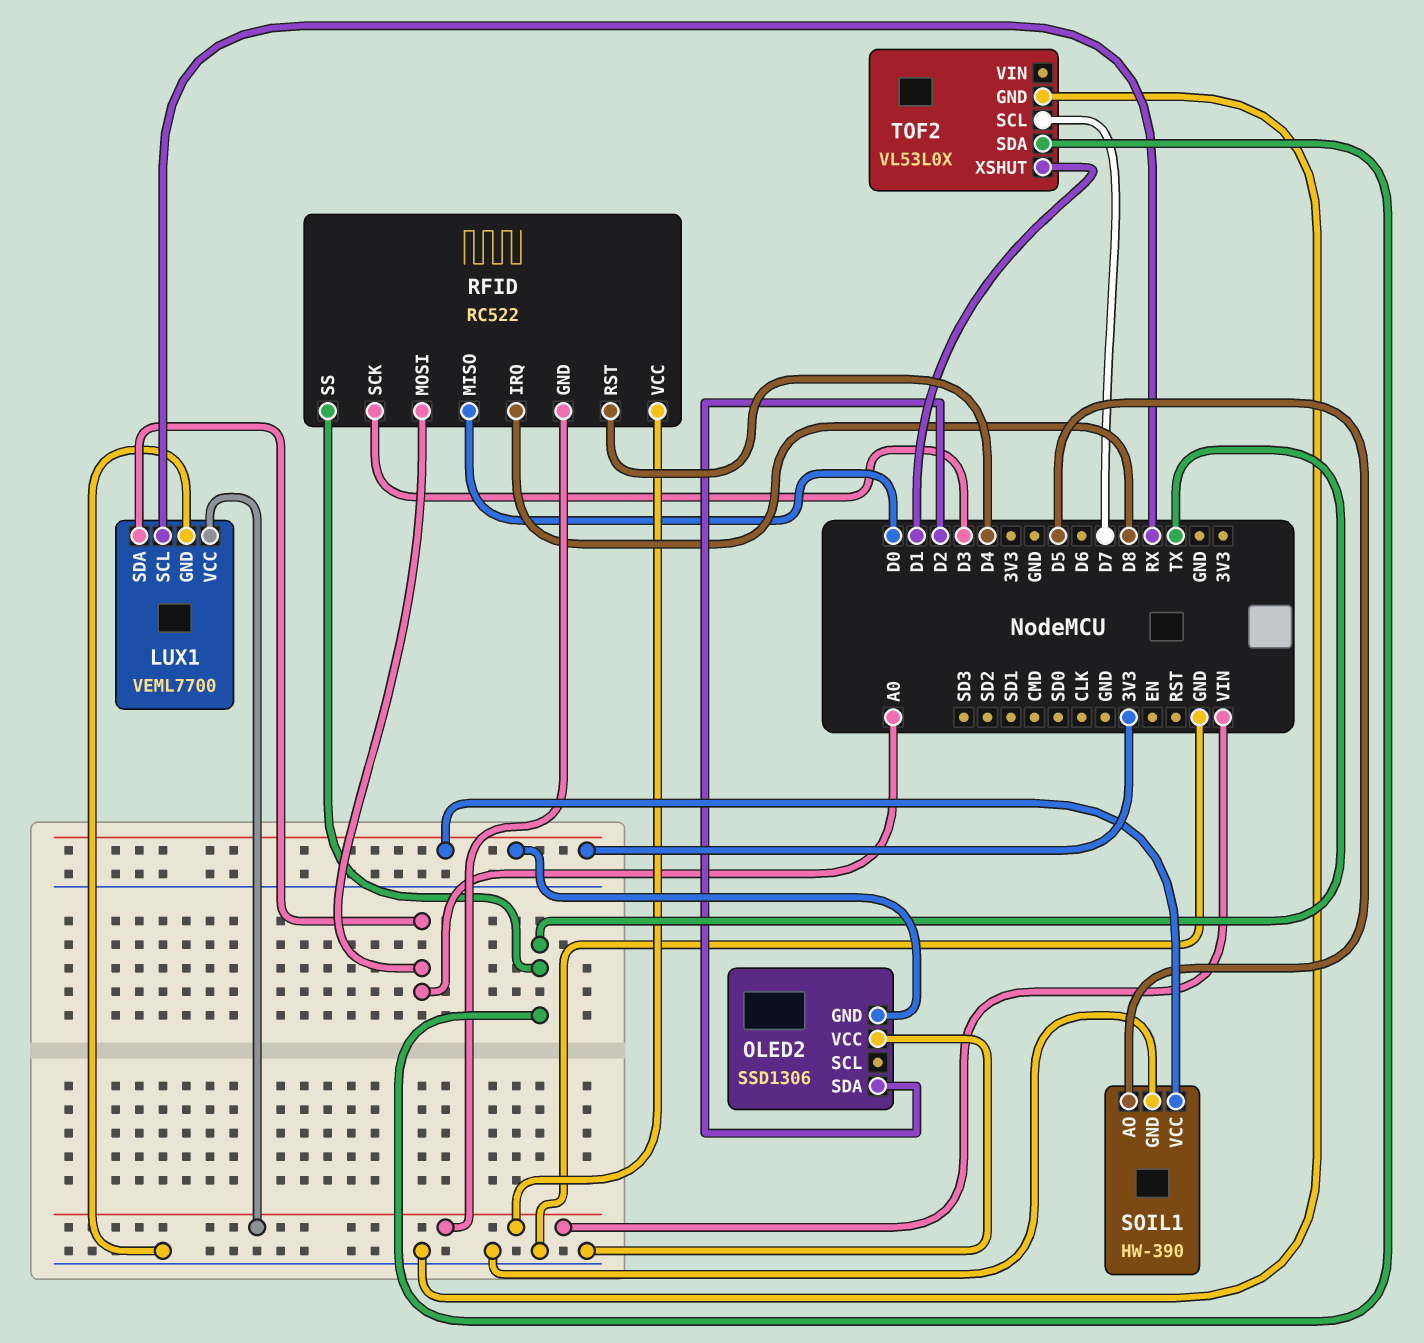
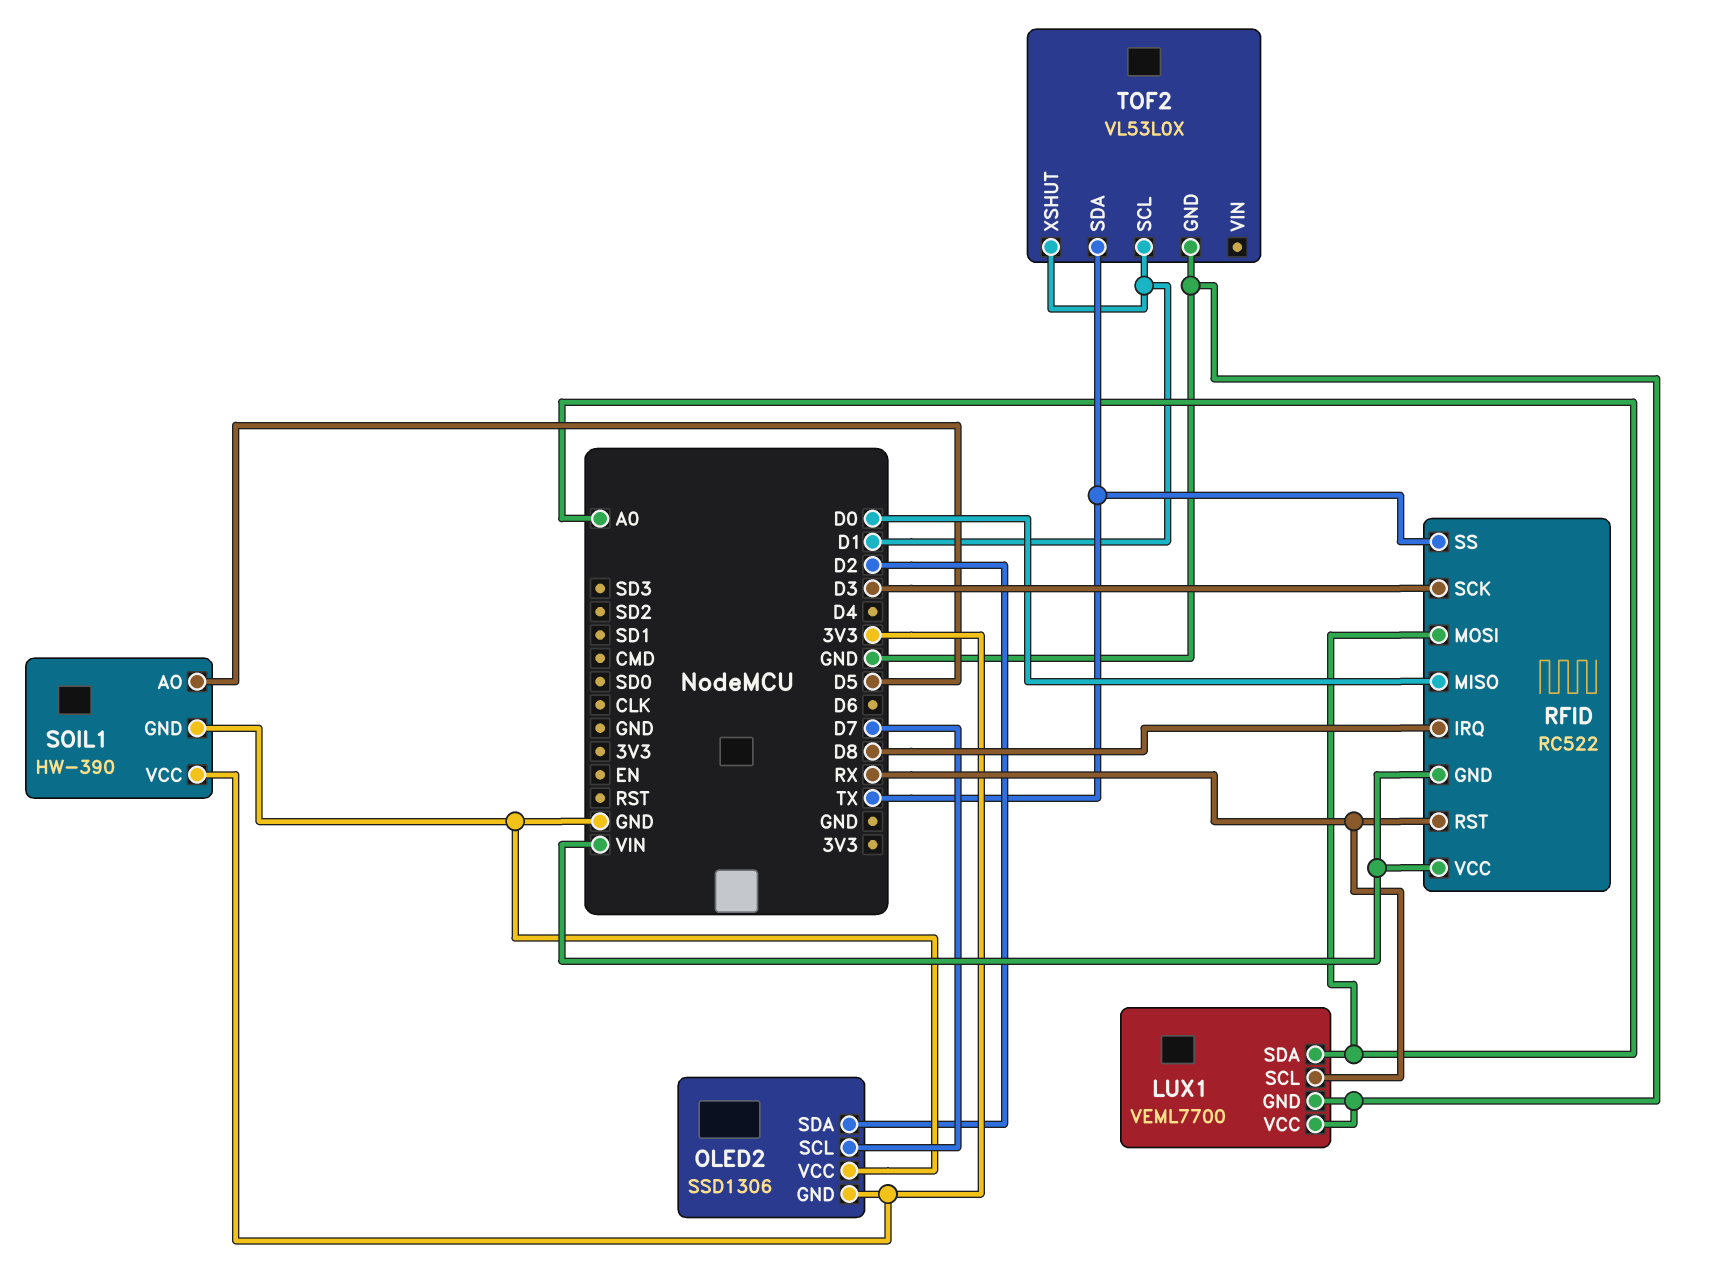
LUX1 pin VCC: VIN -> GND
OLED2 pin SCL: none -> D7
RFID pin RST: D4 -> RX
TOF2 pin SCL: D7 -> D1

